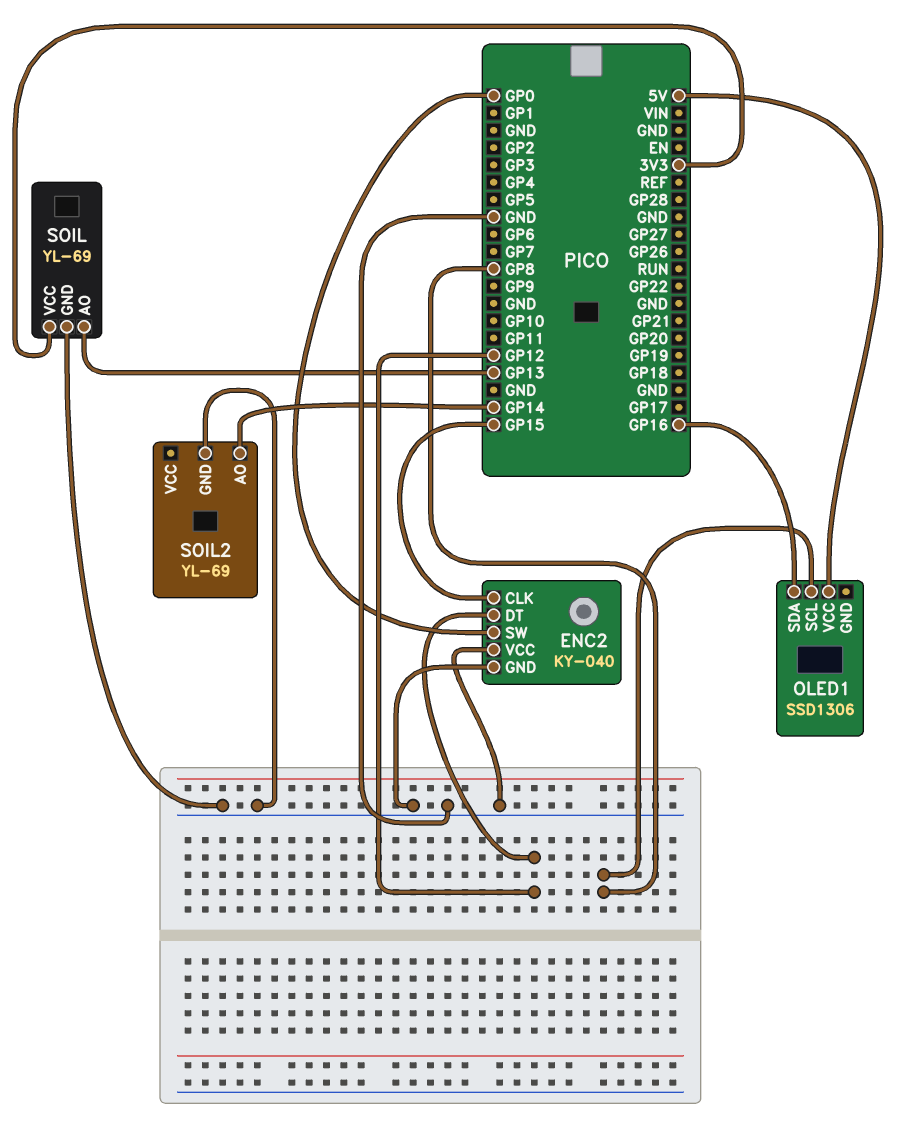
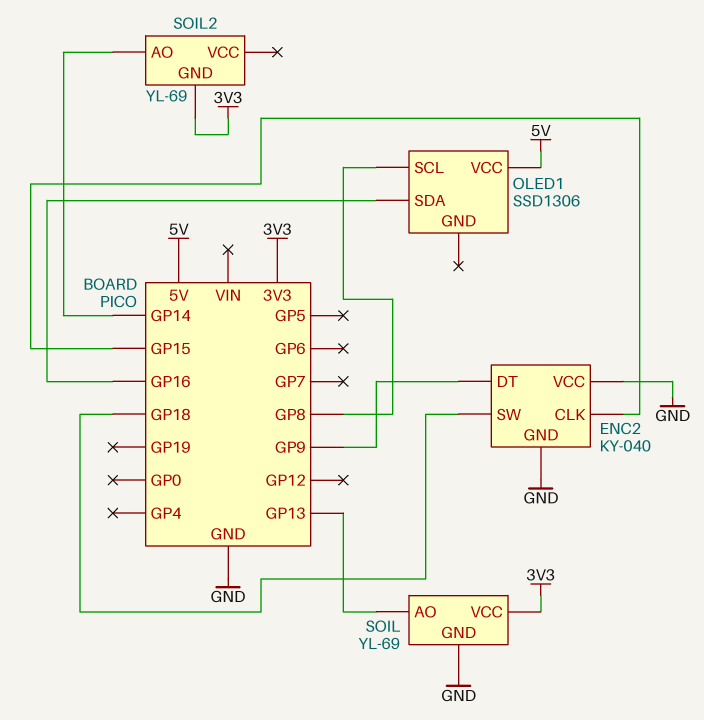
ENC2 pin DT: GP12 -> GP9
ENC2 pin SW: GP0 -> GP18
SOIL2 pin GND: GND -> 3V3

